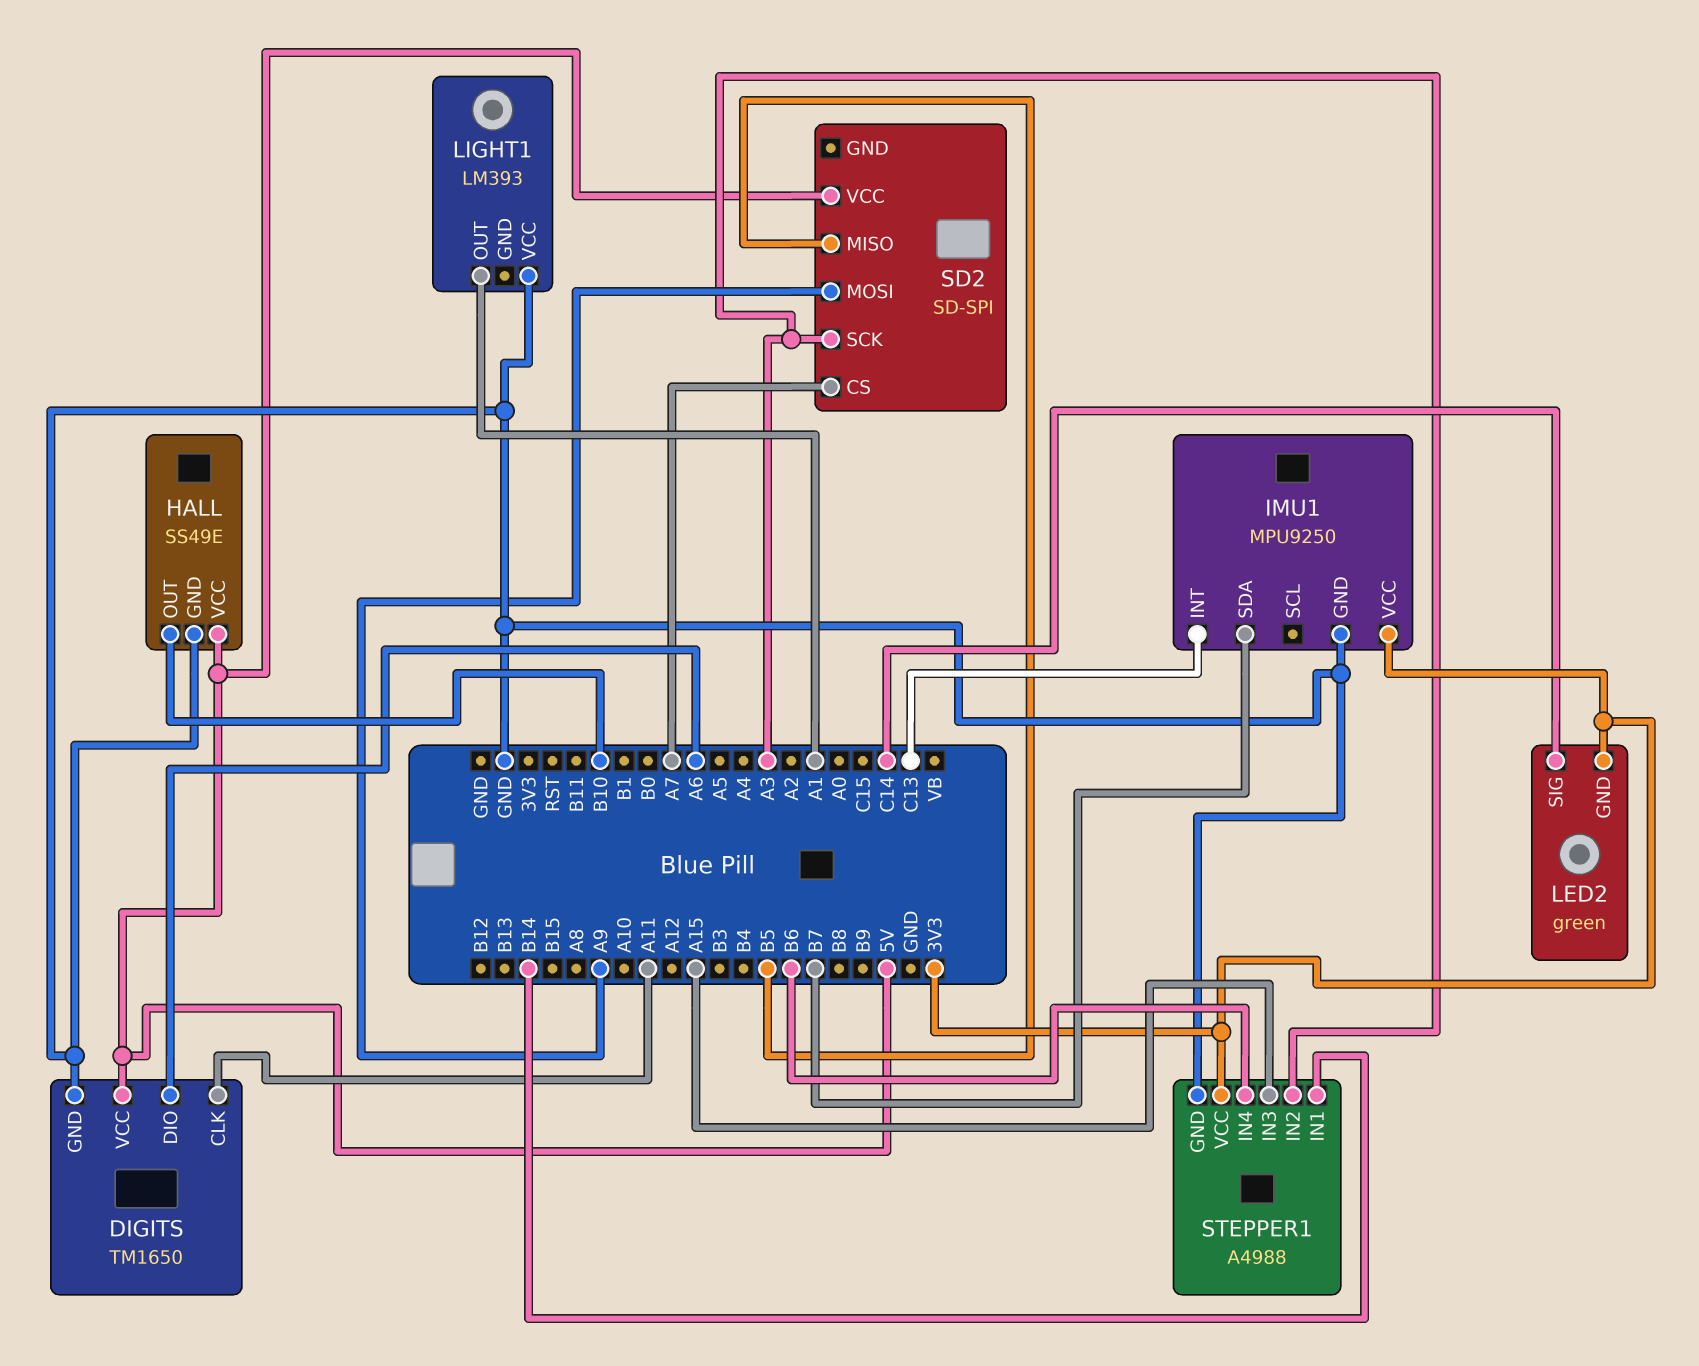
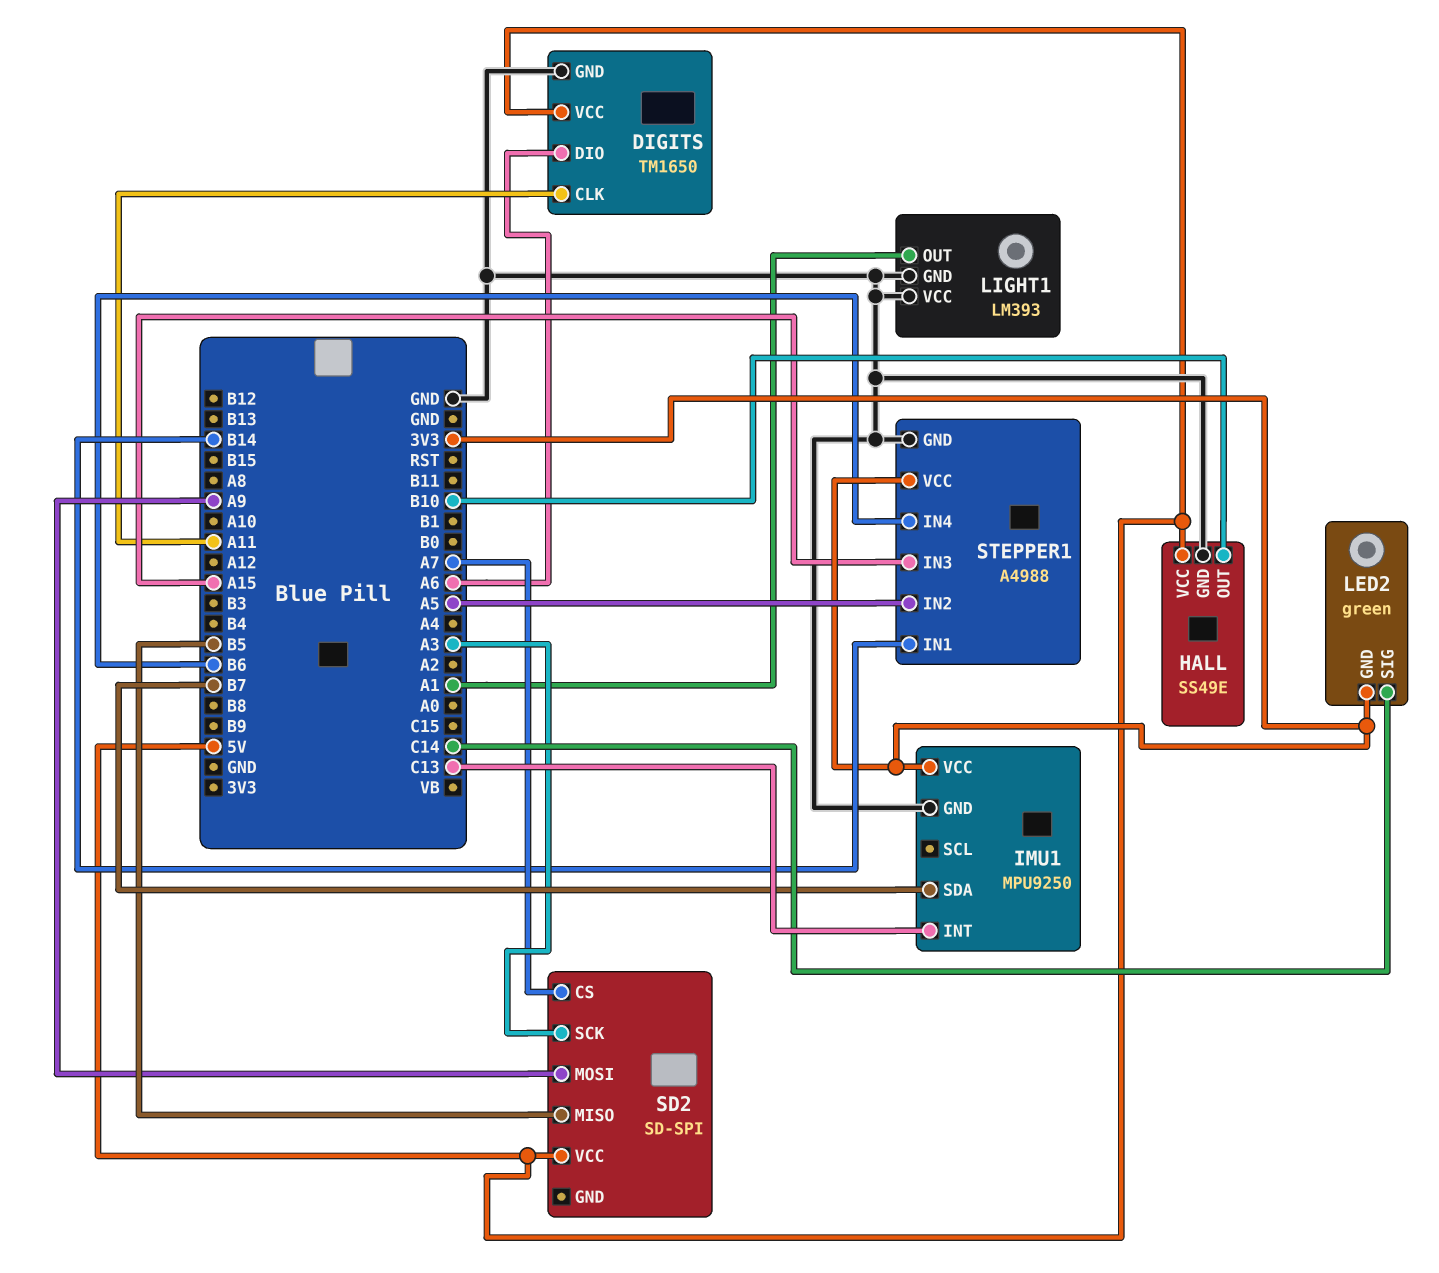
LIGHT1 pin GND: none -> GND
STEPPER1 pin IN2: A3 -> A5

